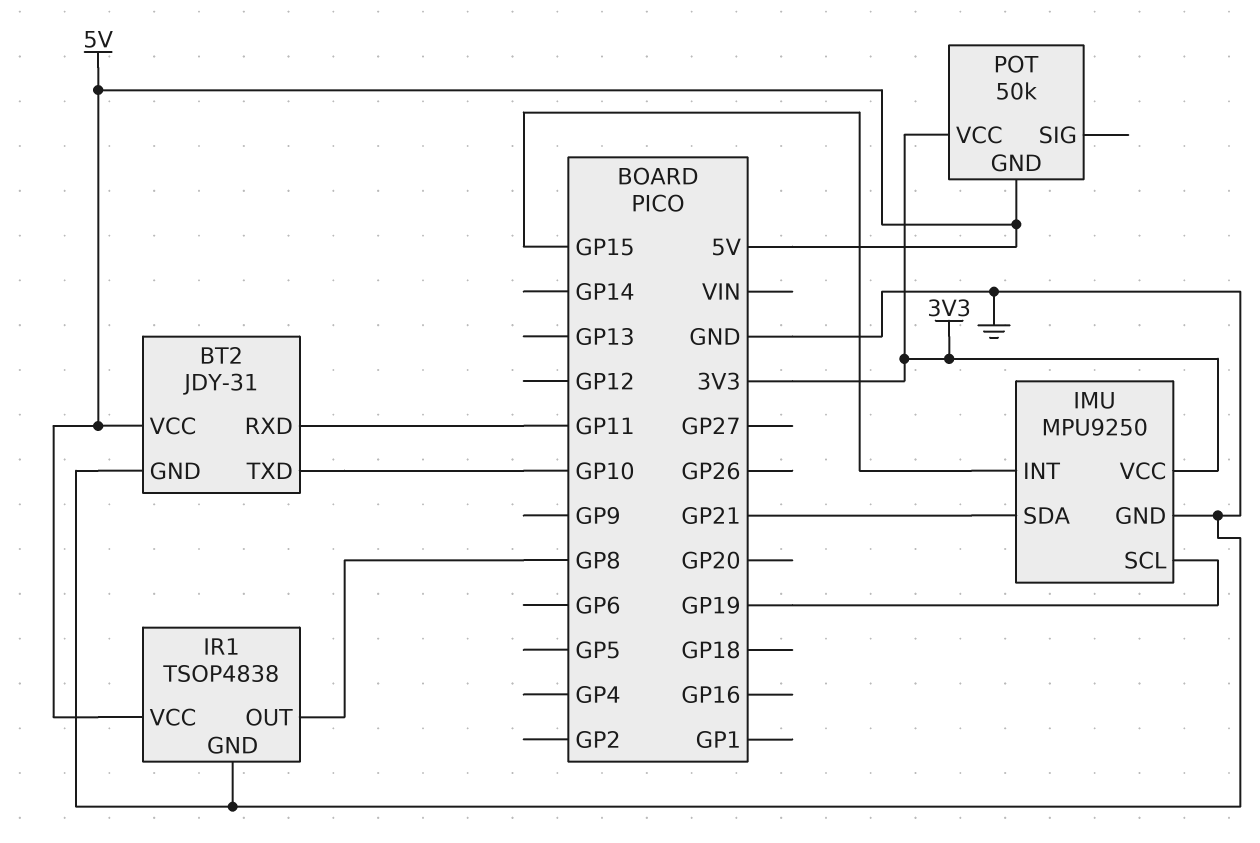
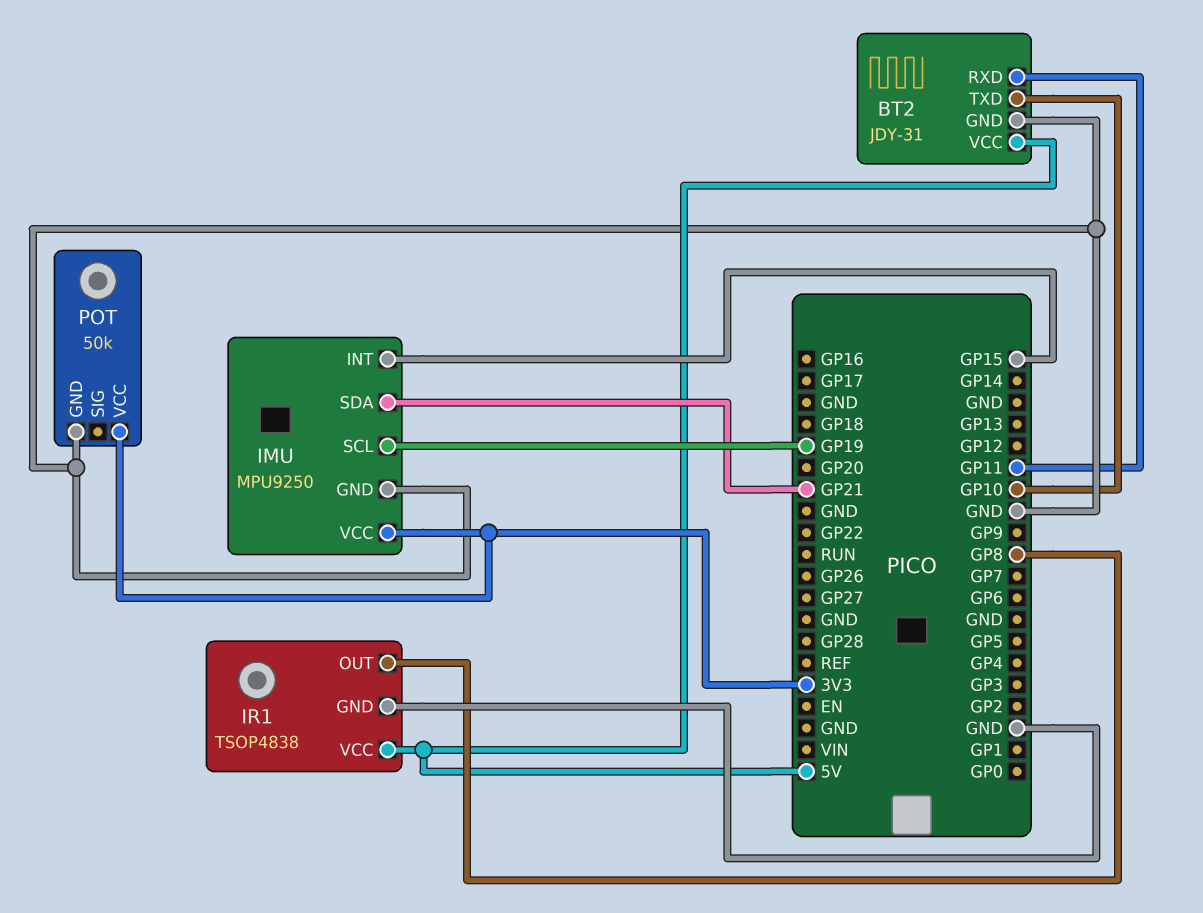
POT pin GND: 5V -> GND

